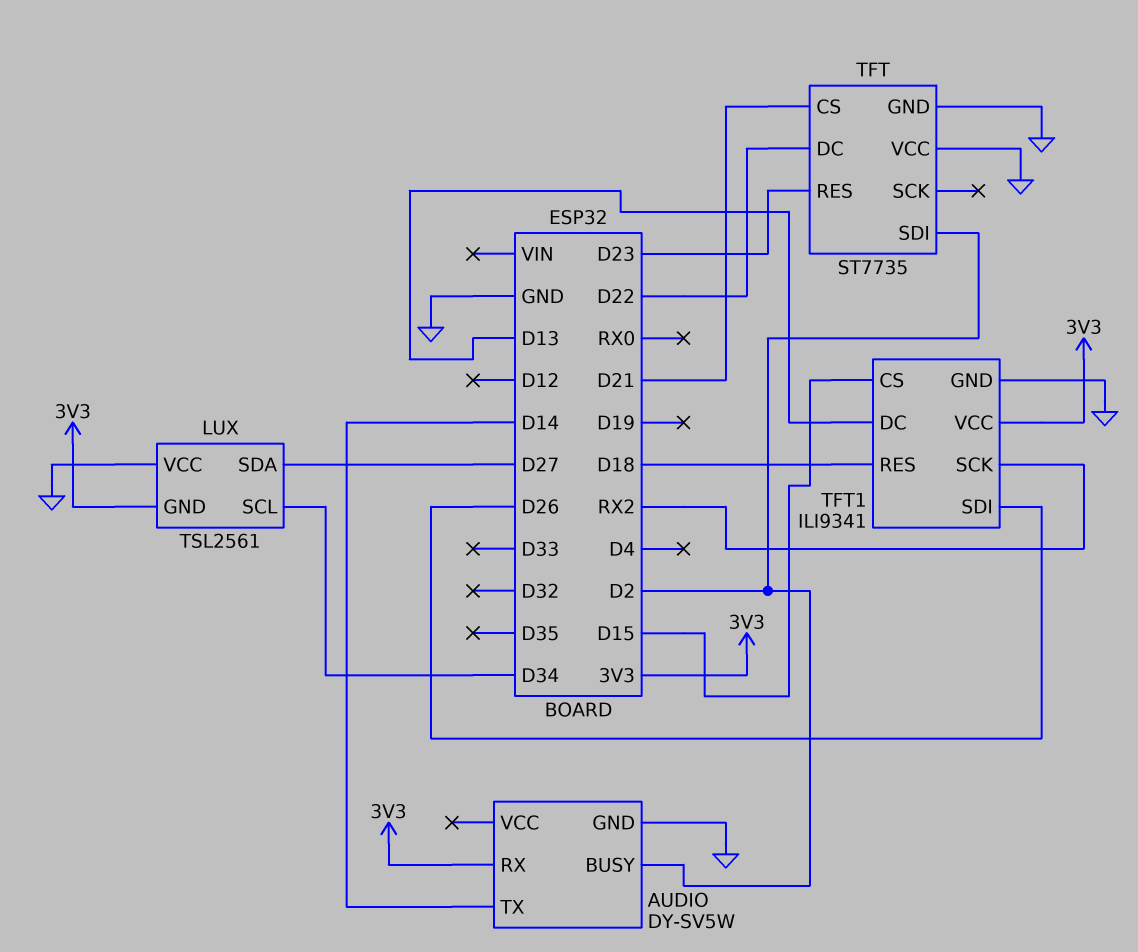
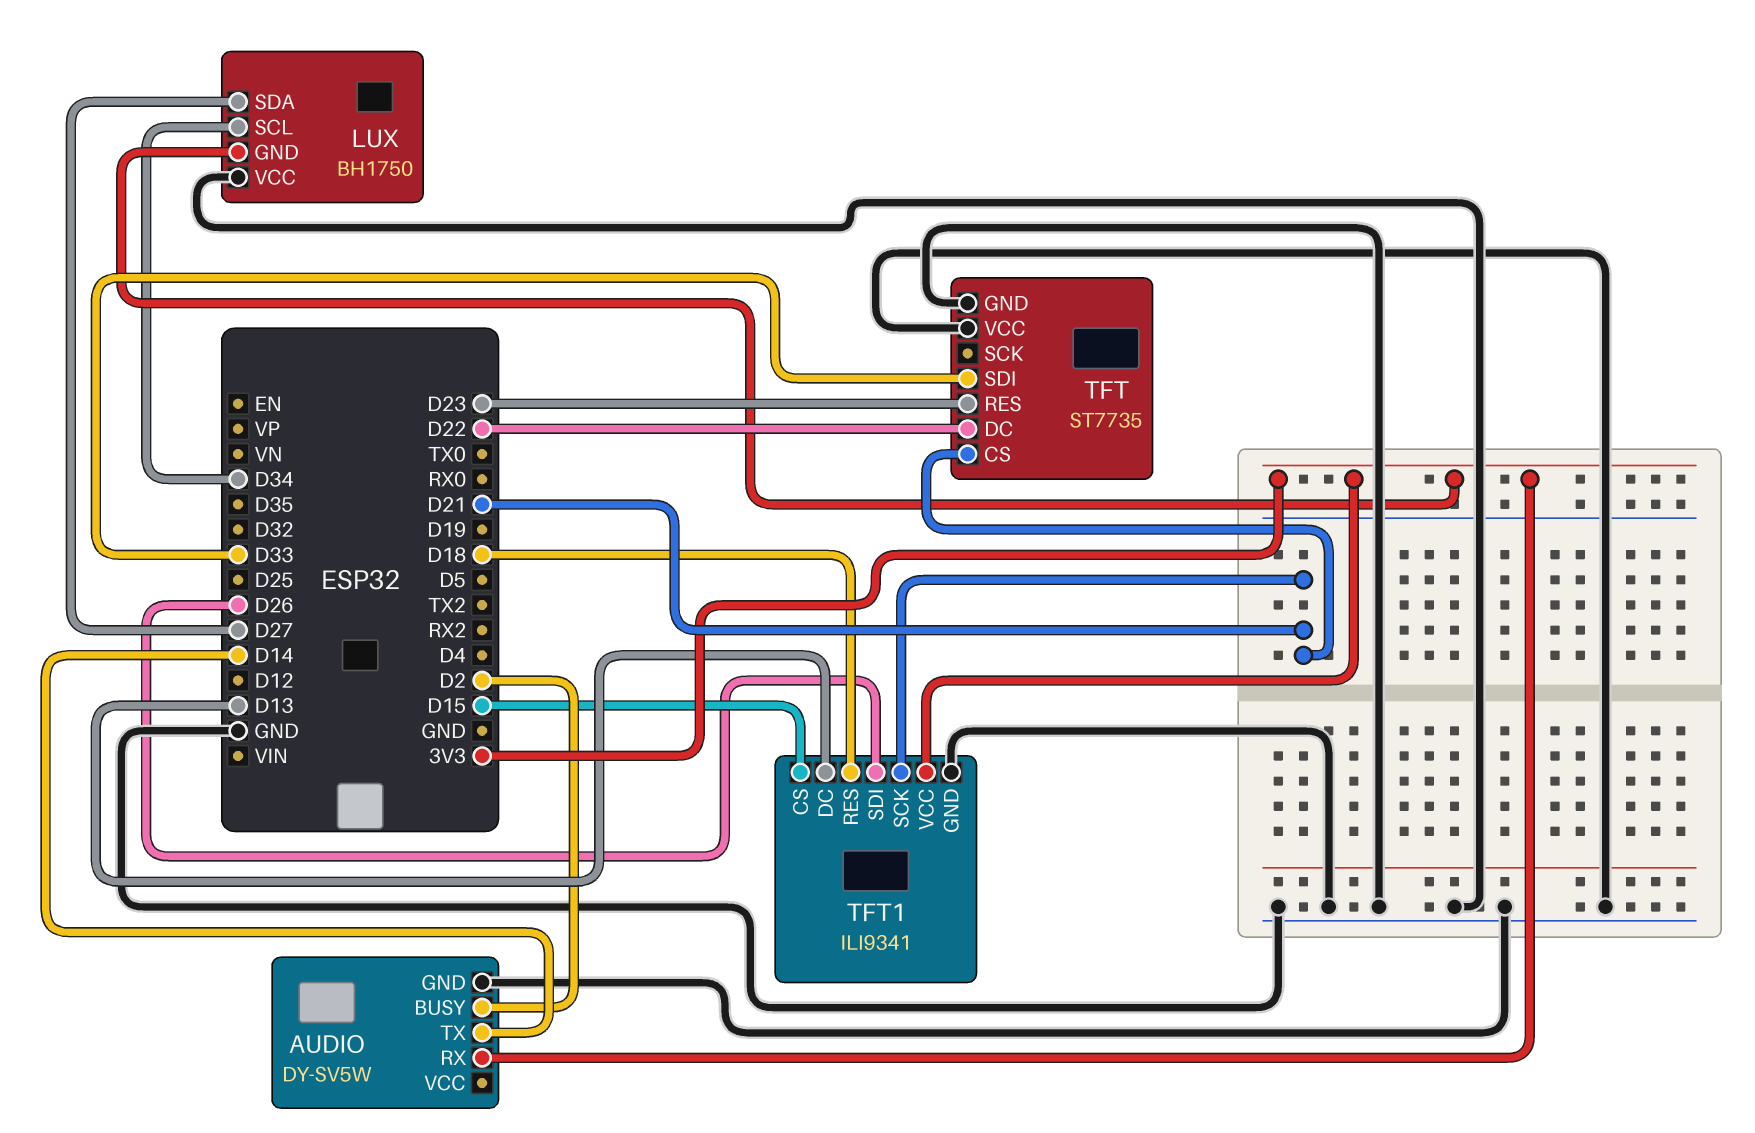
LUX: TSL2561 -> BH1750
TFT pin SDI: D2 -> D33
TFT1 pin SCK: RX2 -> D21

